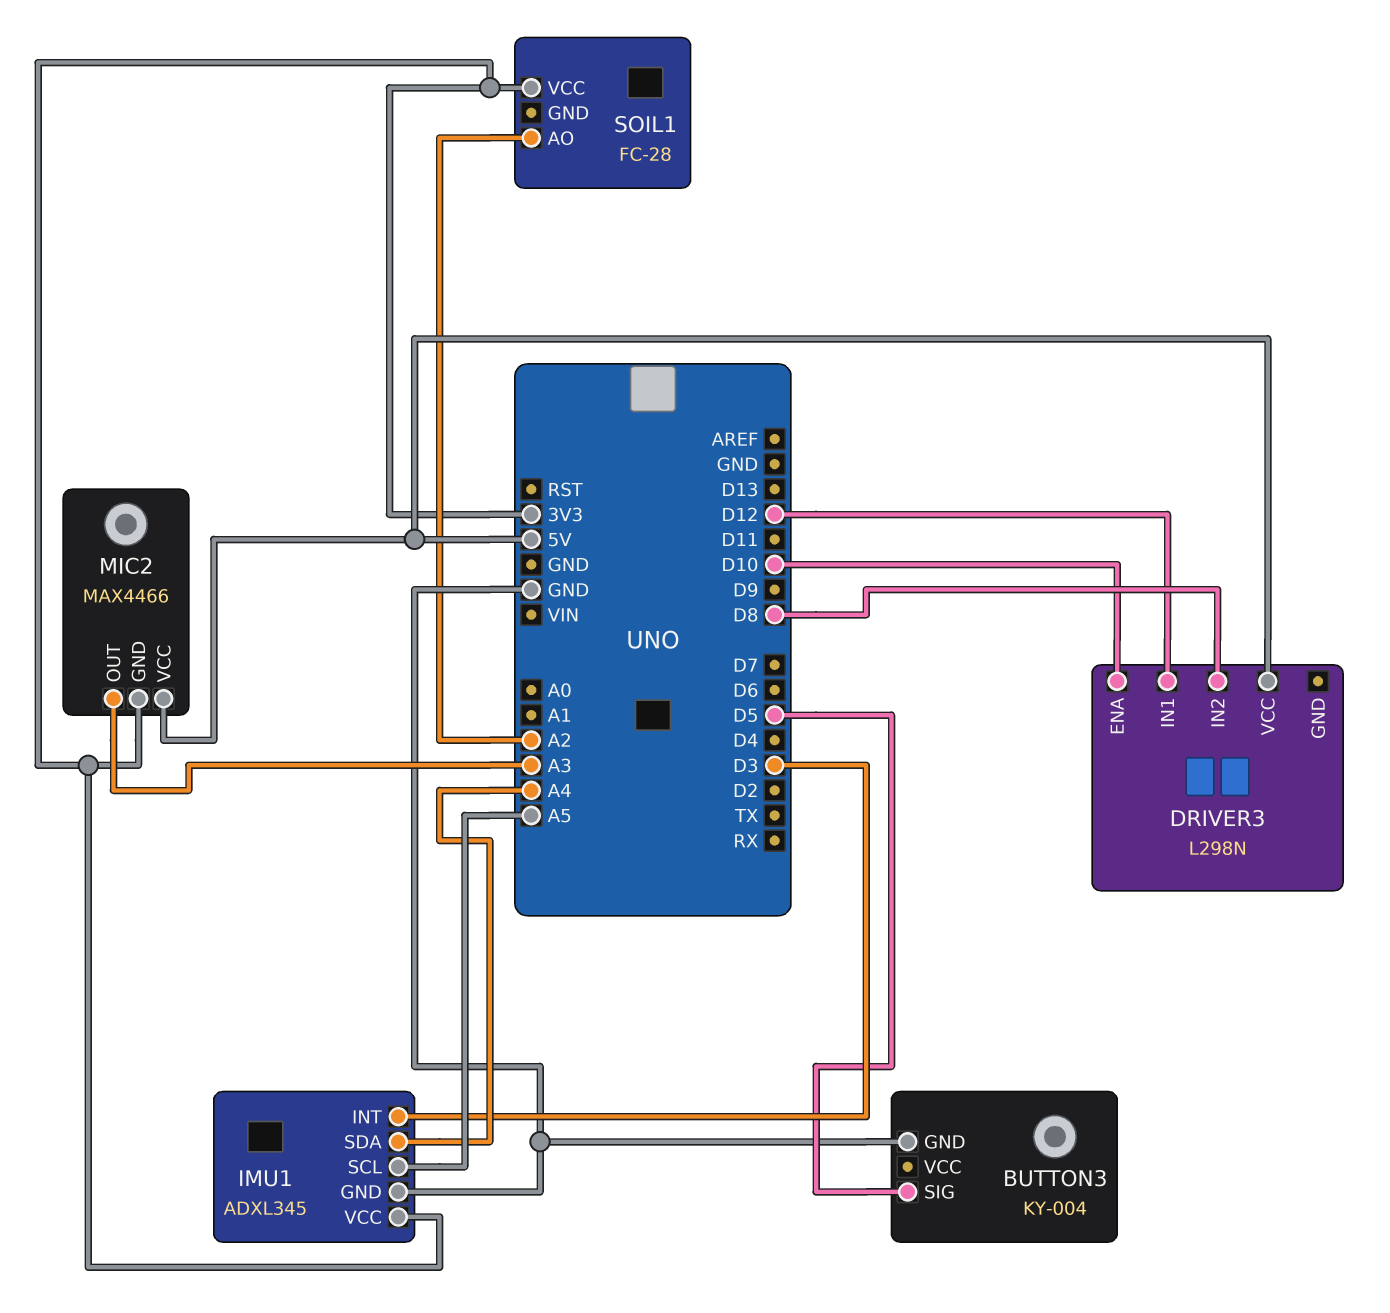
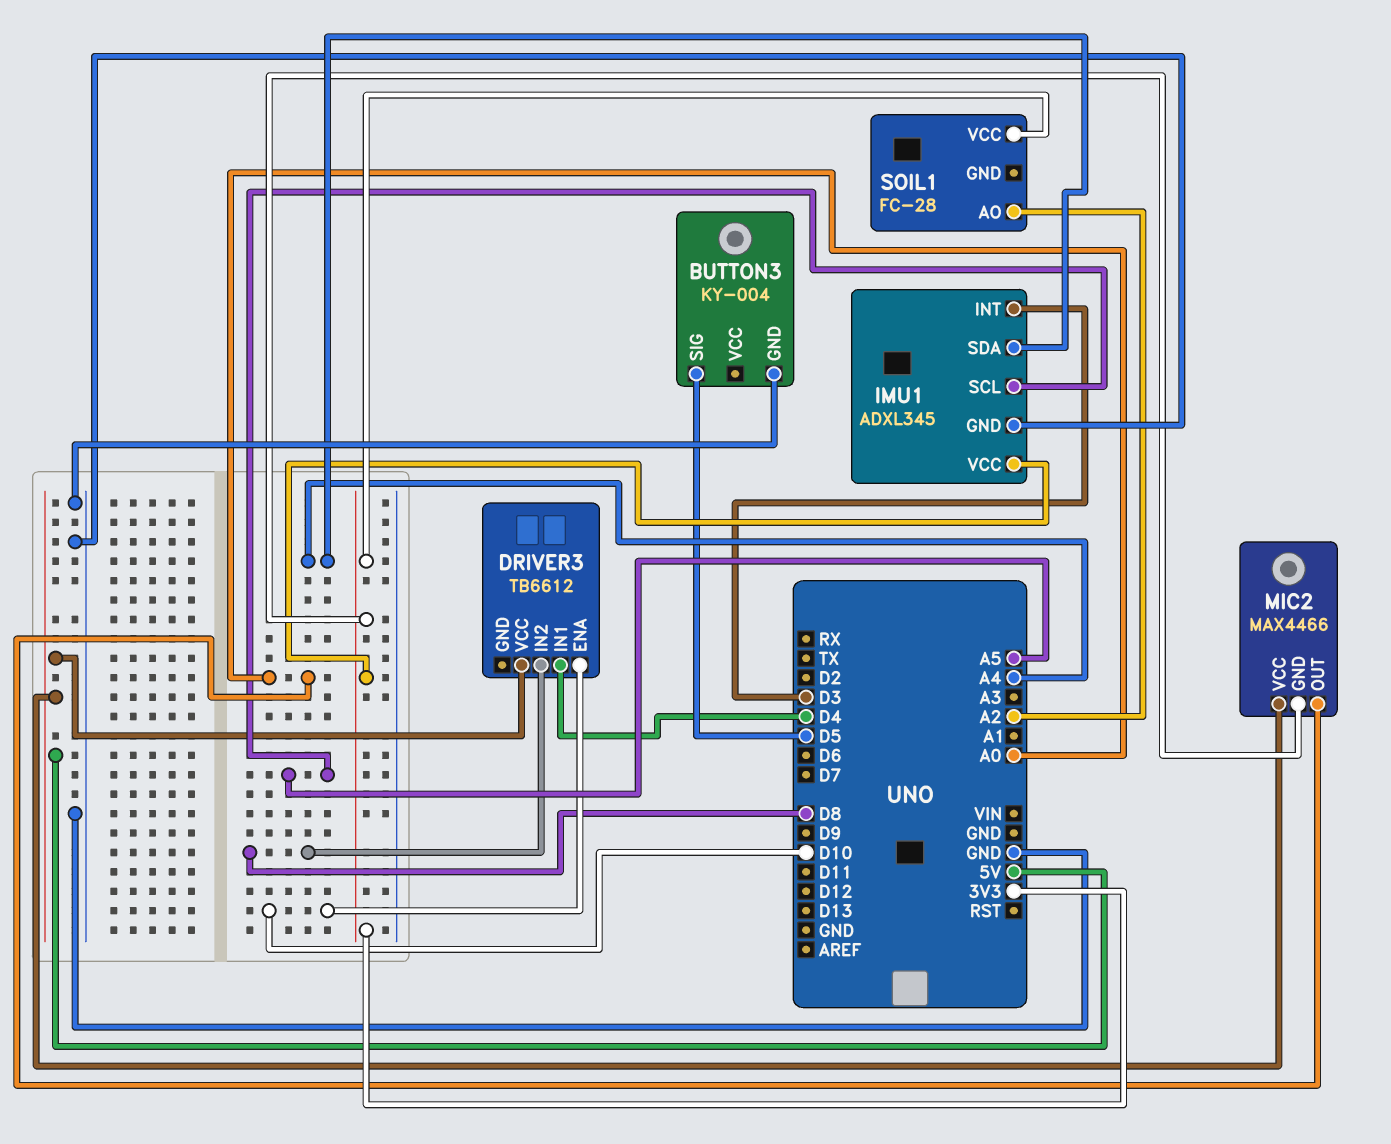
DRIVER3: L298N -> TB6612
DRIVER3 pin IN1: D12 -> D4
MIC2 pin OUT: A3 -> A0

